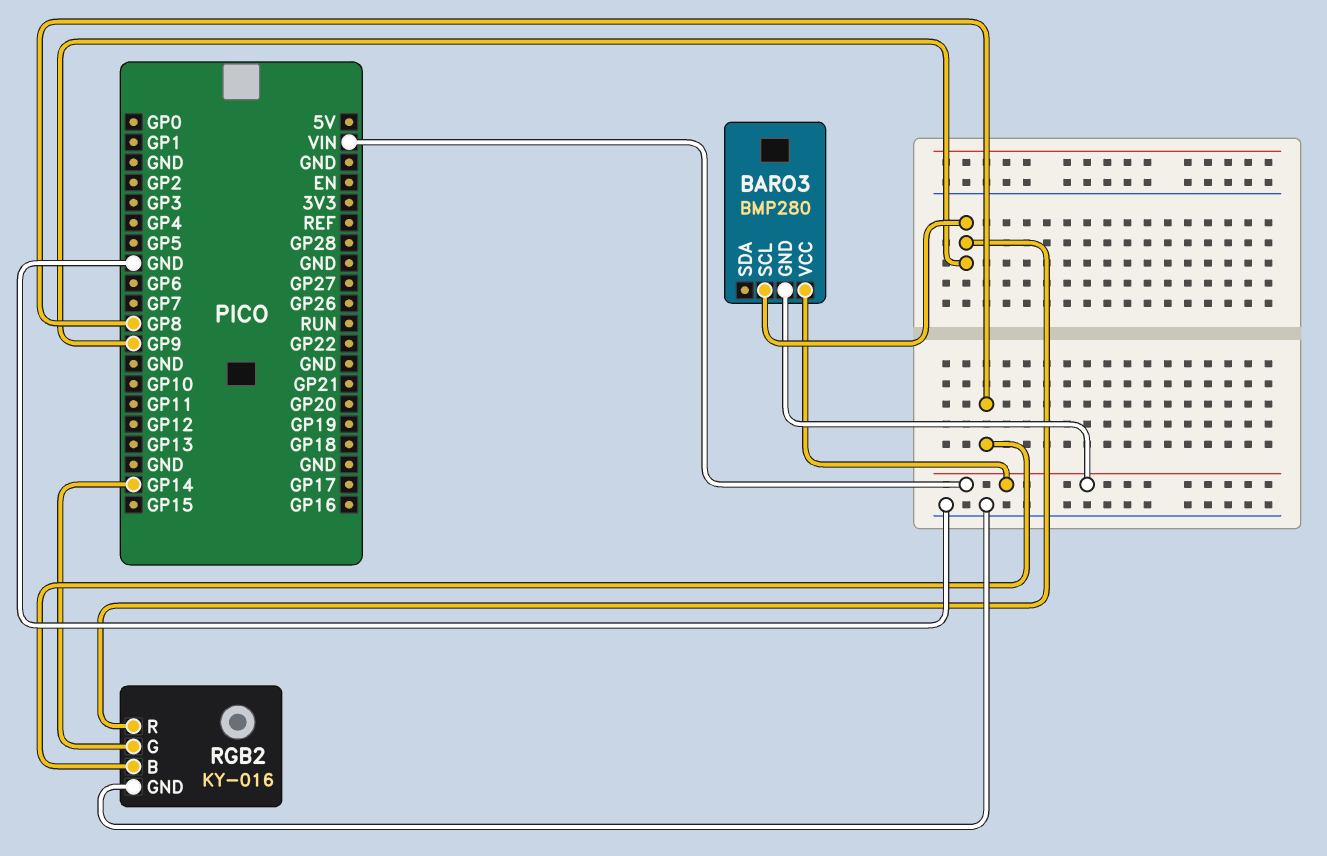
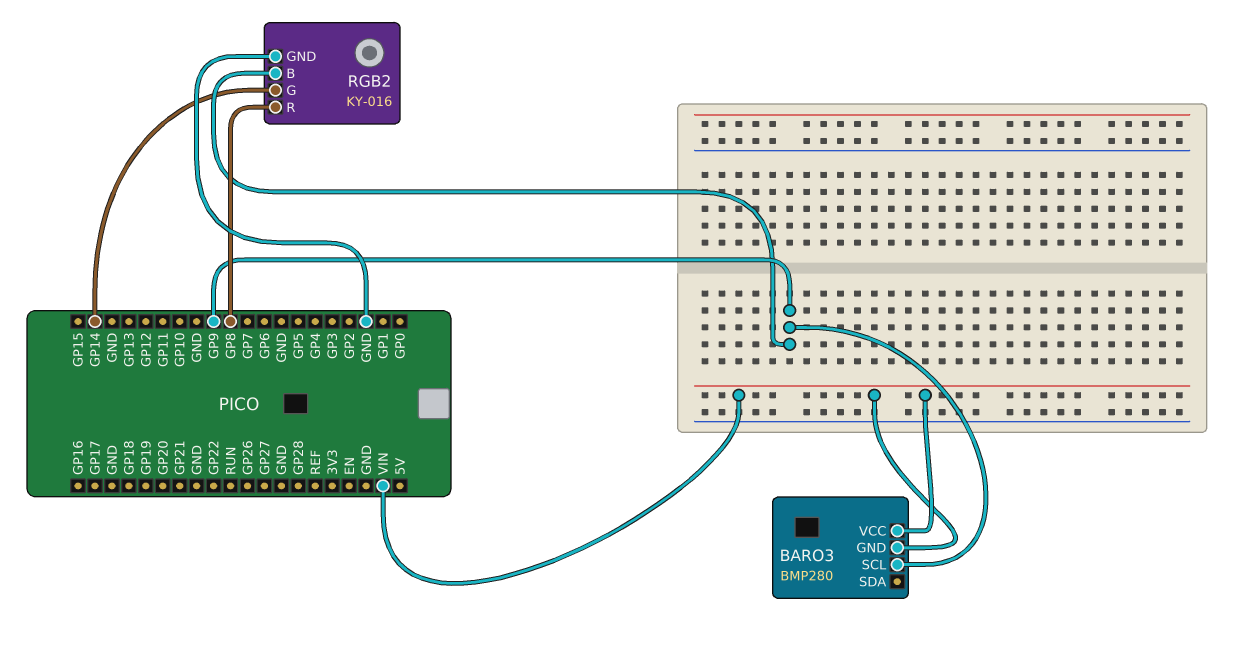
RGB2 pin B: GP8 -> GP9
RGB2 pin R: GP9 -> GP8

